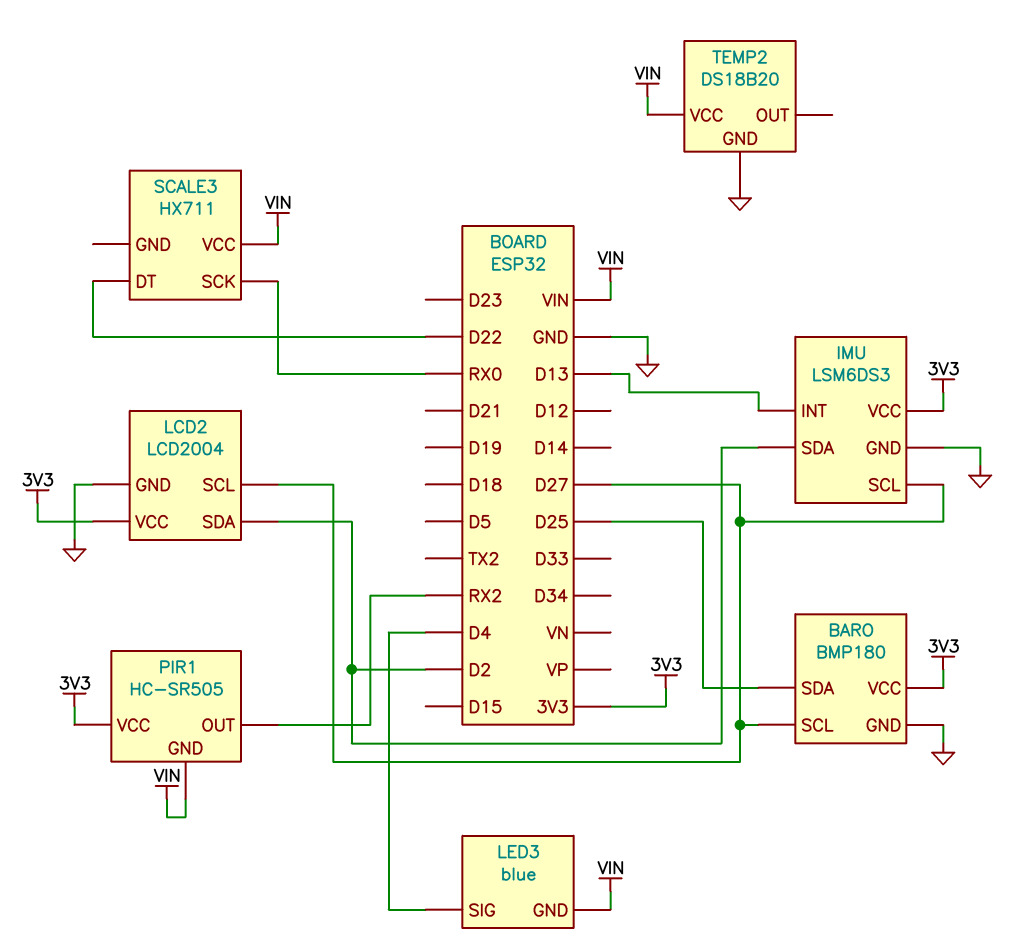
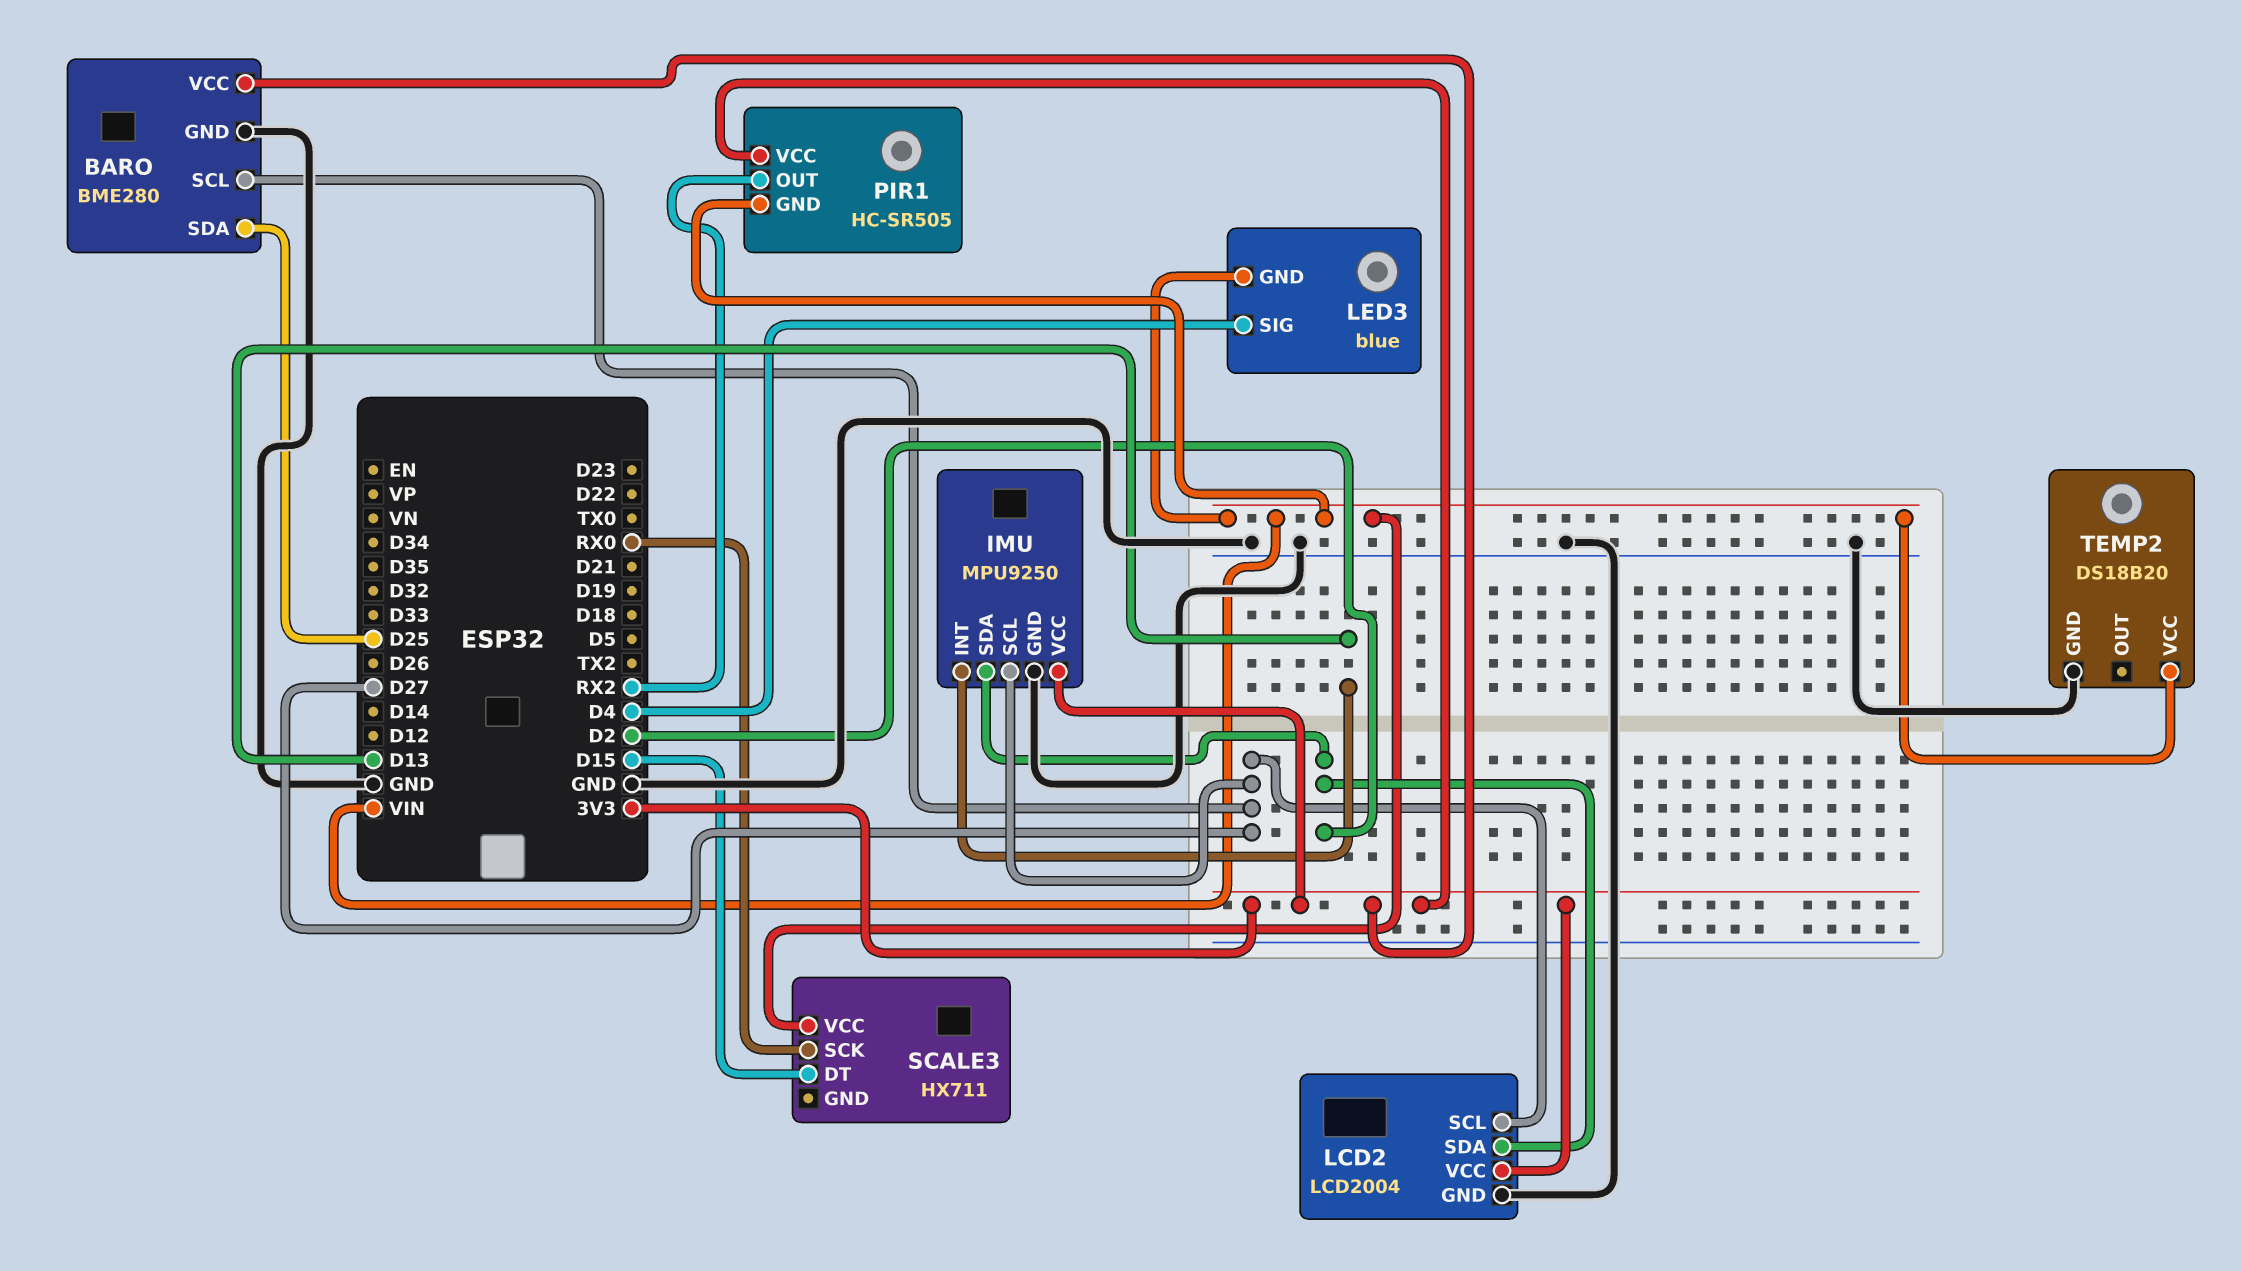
BARO: BMP180 -> BME280
IMU: LSM6DS3 -> MPU9250
SCALE3 pin DT: D22 -> D15

